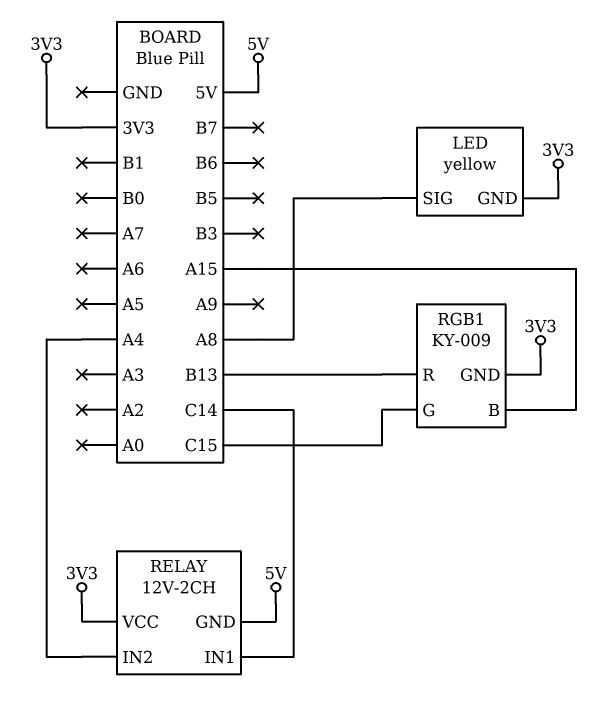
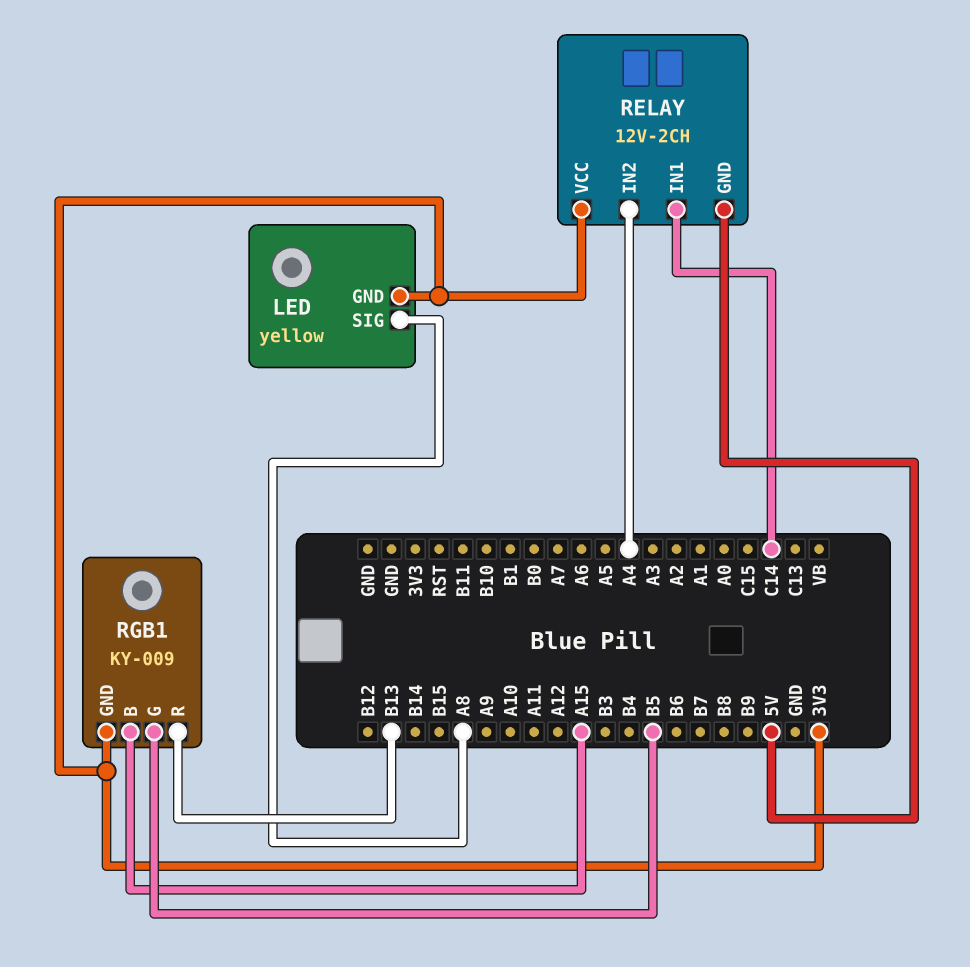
RGB1 pin G: C15 -> B5

